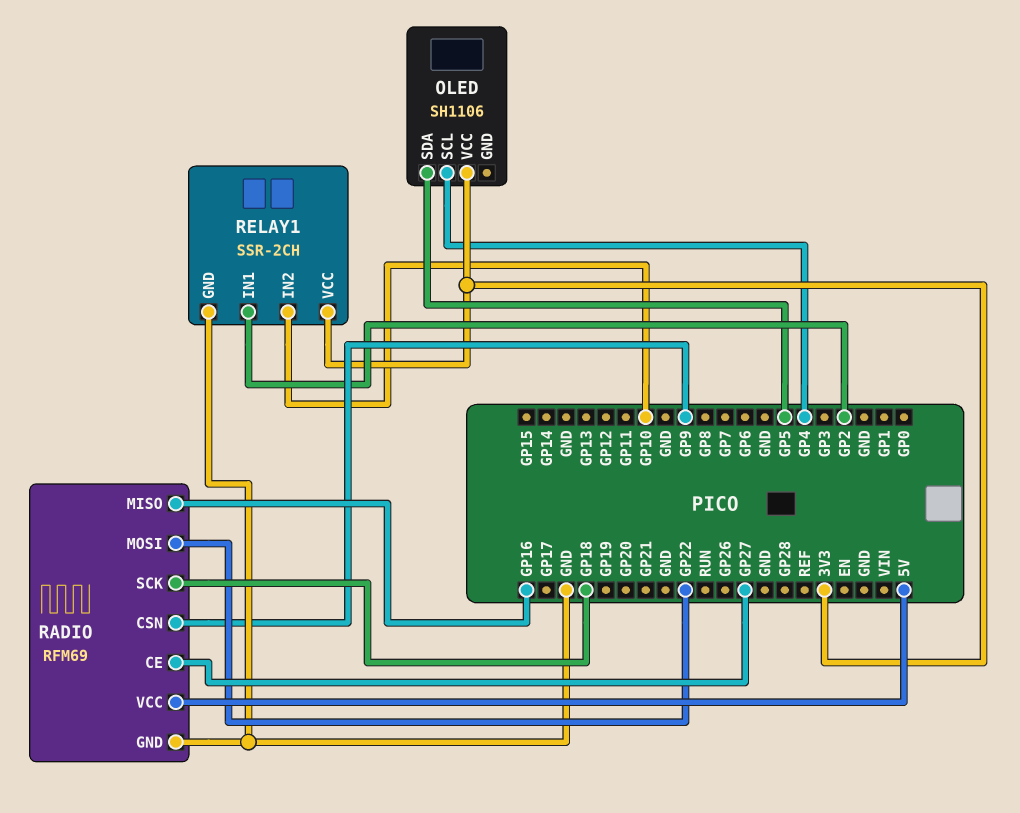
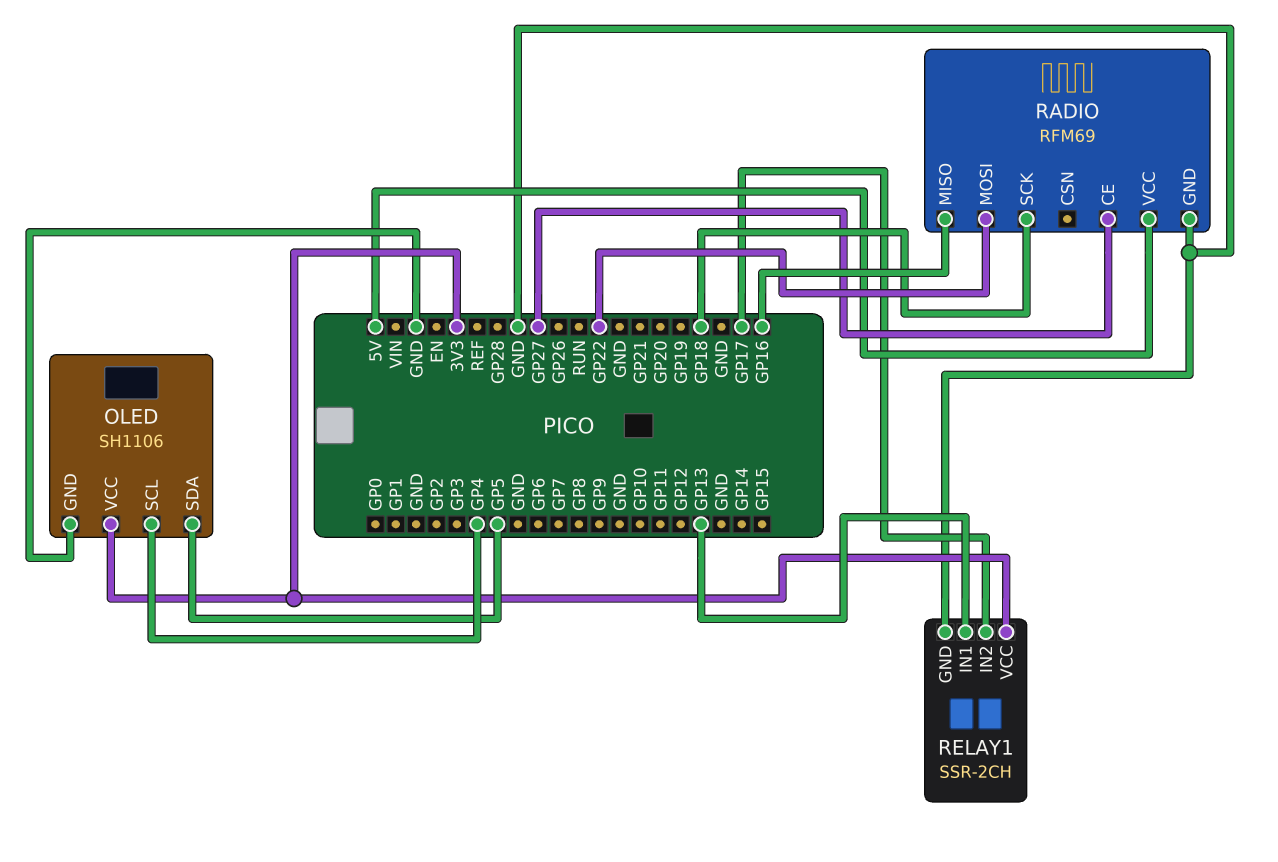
OLED pin GND: none -> GND
RADIO pin CSN: GP9 -> none
RELAY1 pin IN1: GP2 -> GP13
RELAY1 pin IN2: GP10 -> GP17

